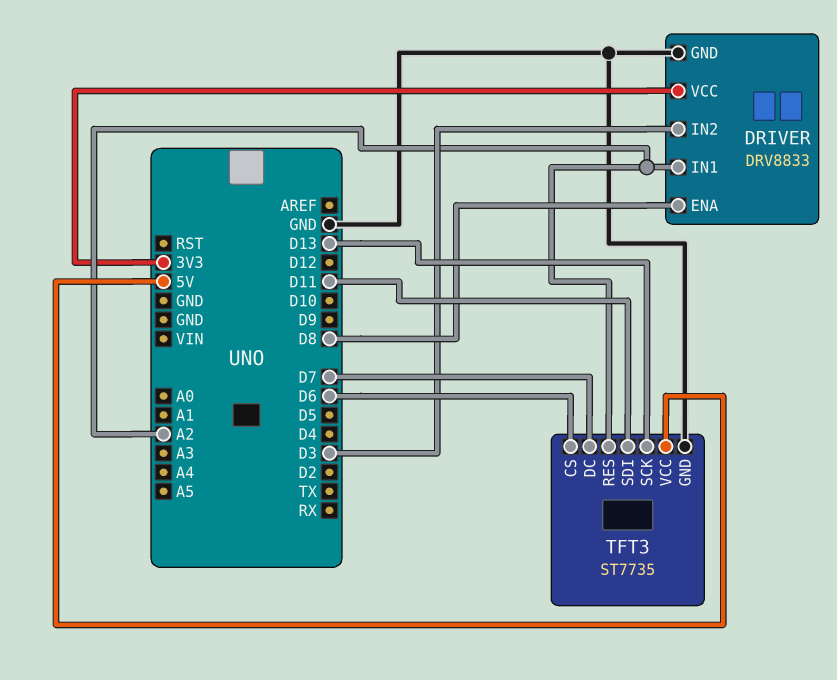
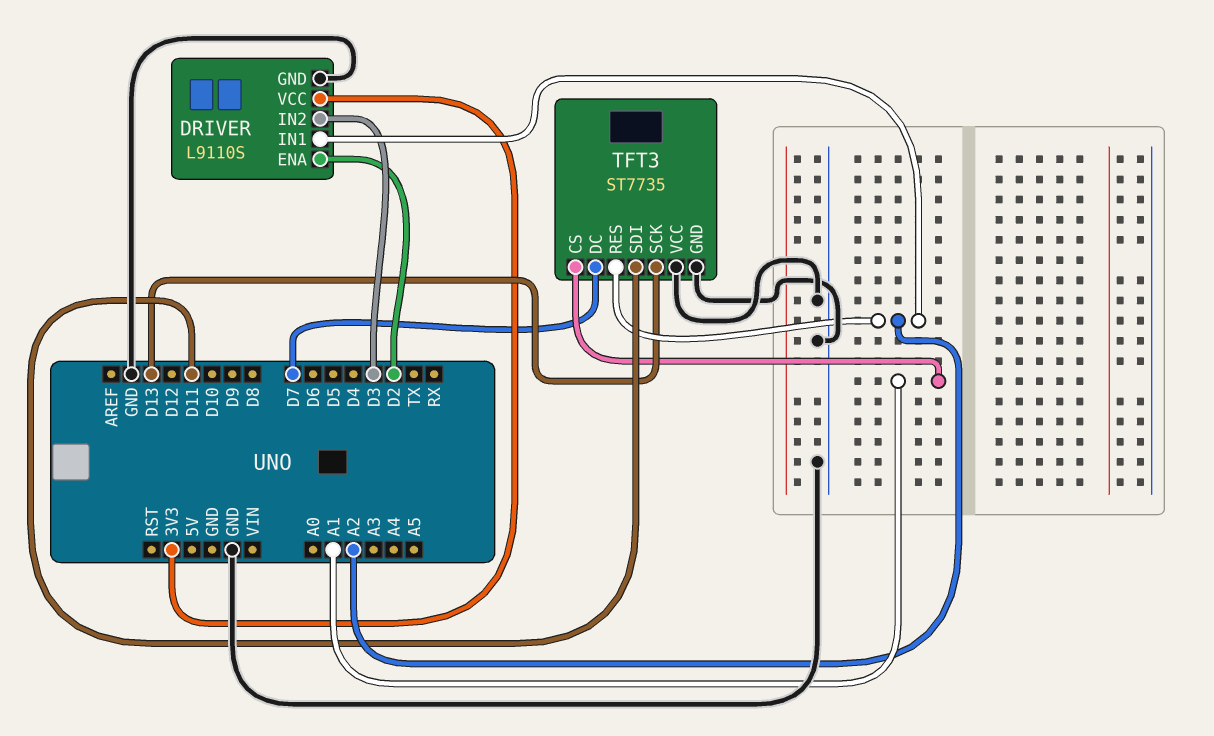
DRIVER: DRV8833 -> L9110S
DRIVER pin ENA: D8 -> D2
TFT3 pin CS: D6 -> A1
TFT3 pin VCC: 5V -> GND

